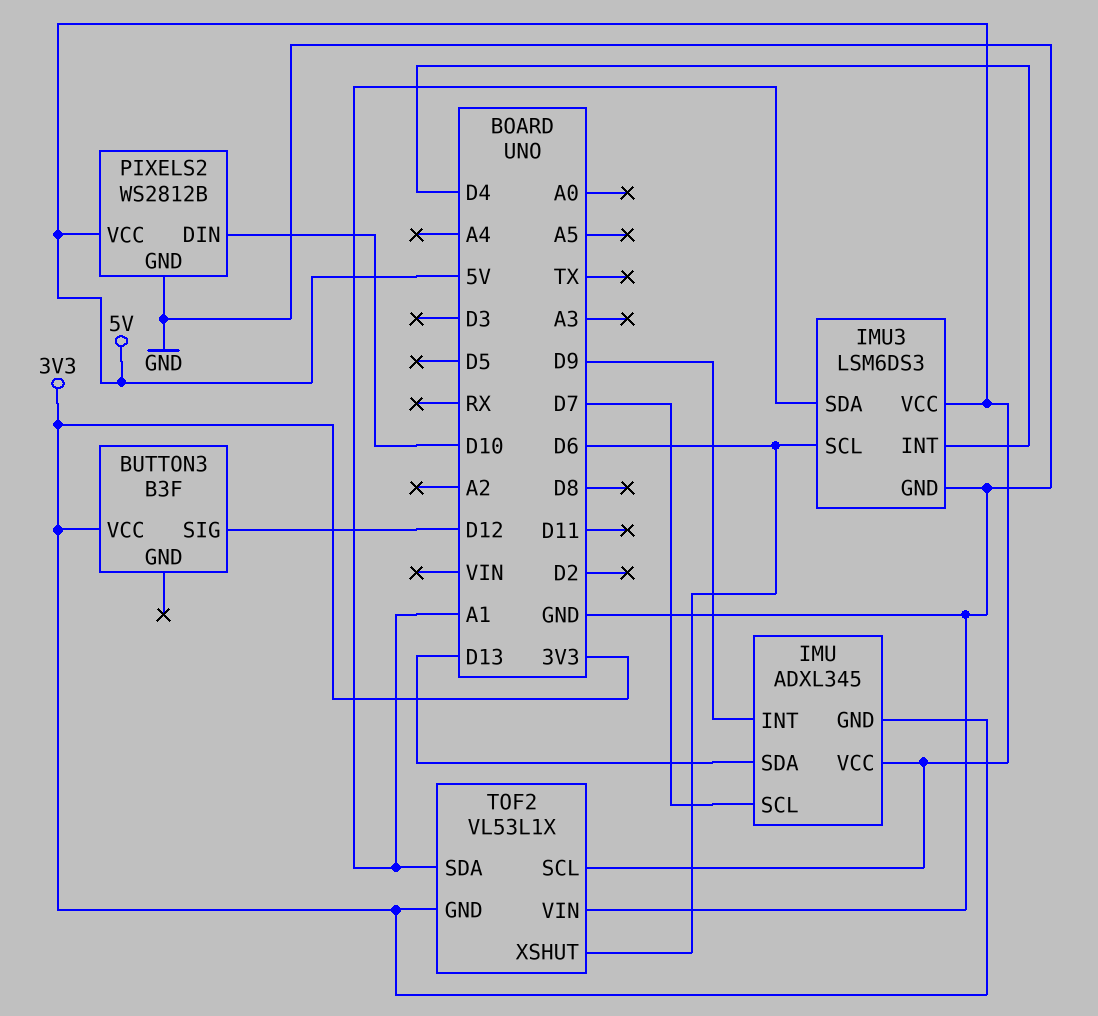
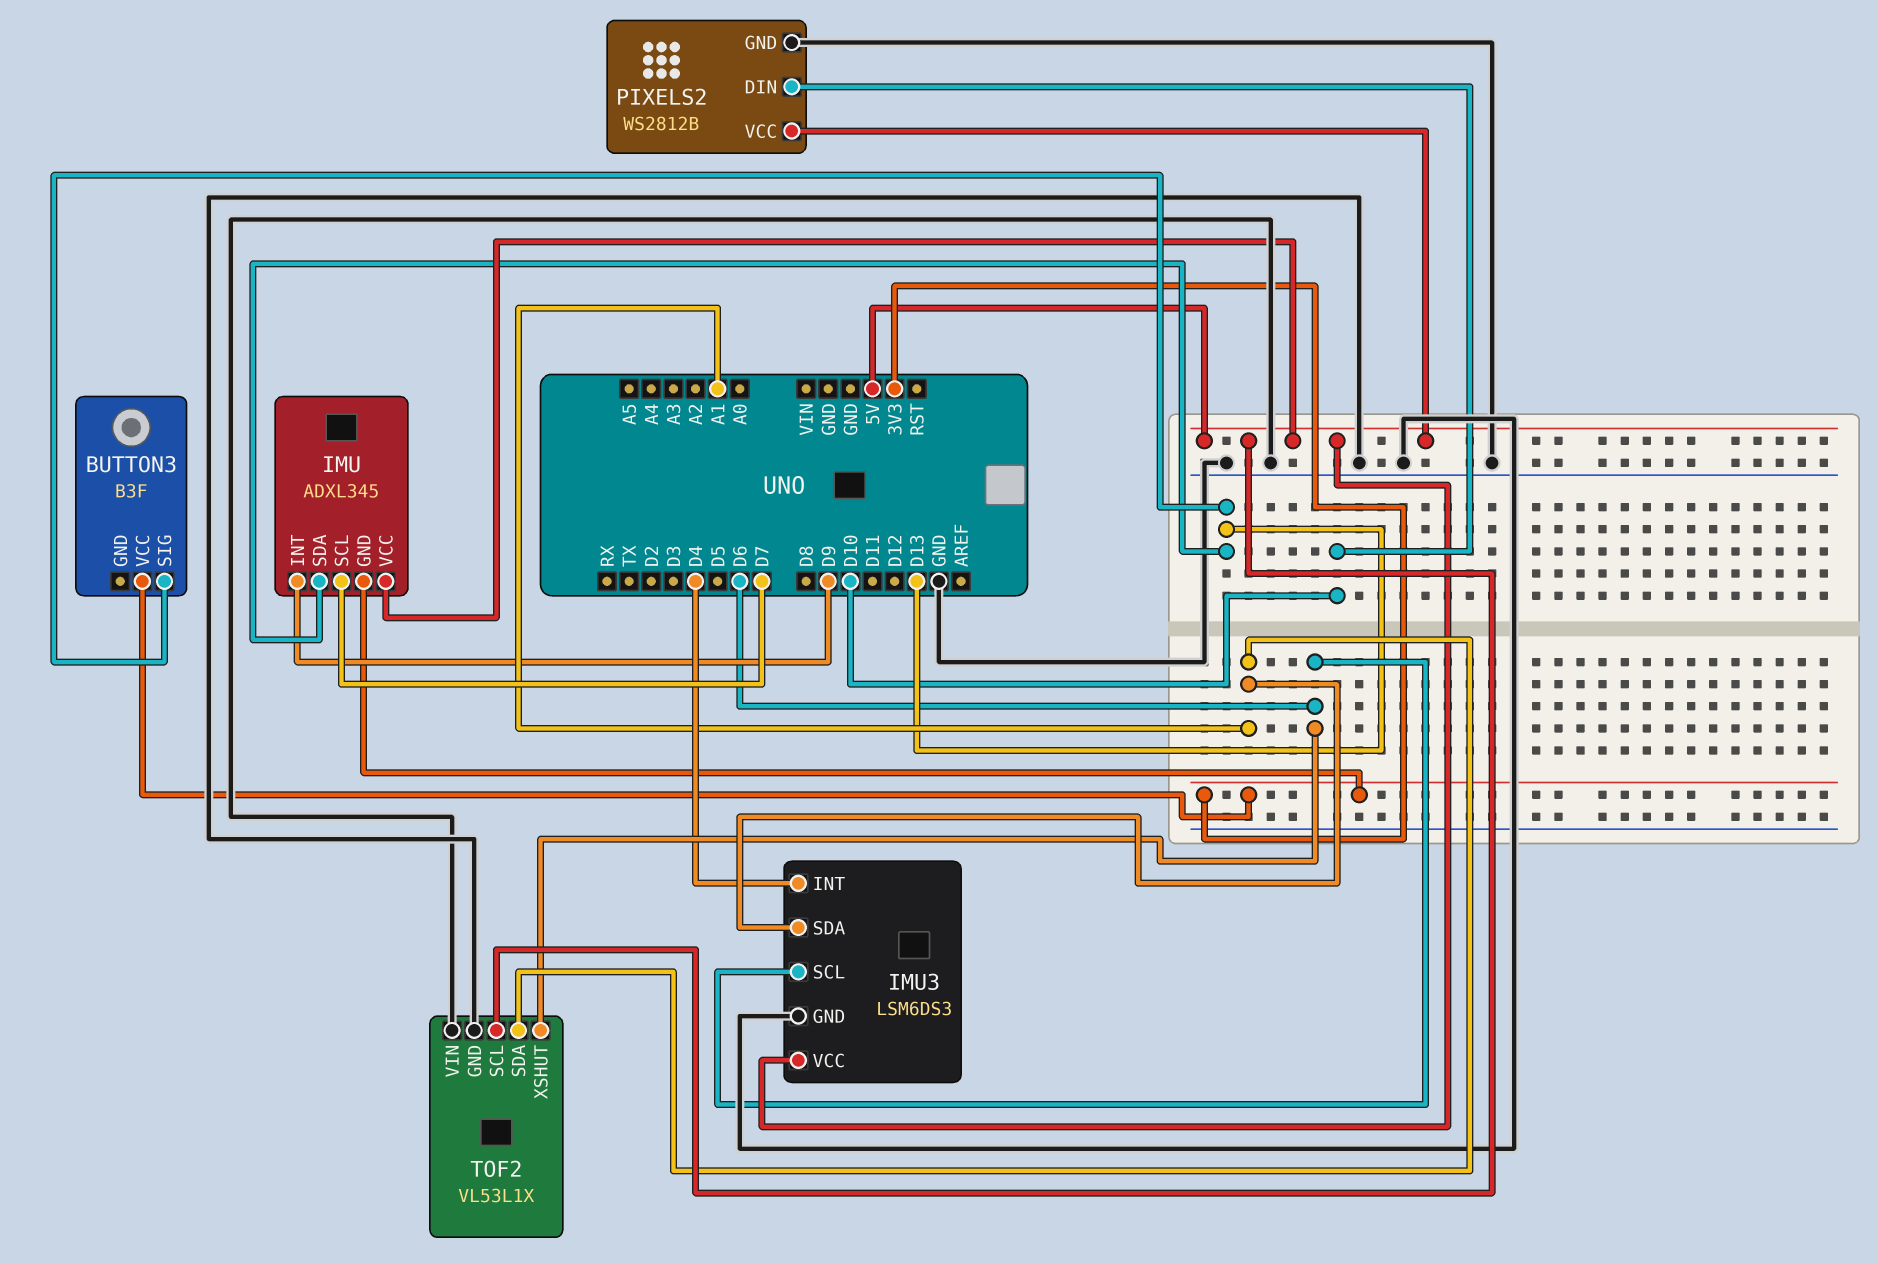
BUTTON3 pin SIG: D12 -> D13
TOF2 pin GND: 3V3 -> GND

